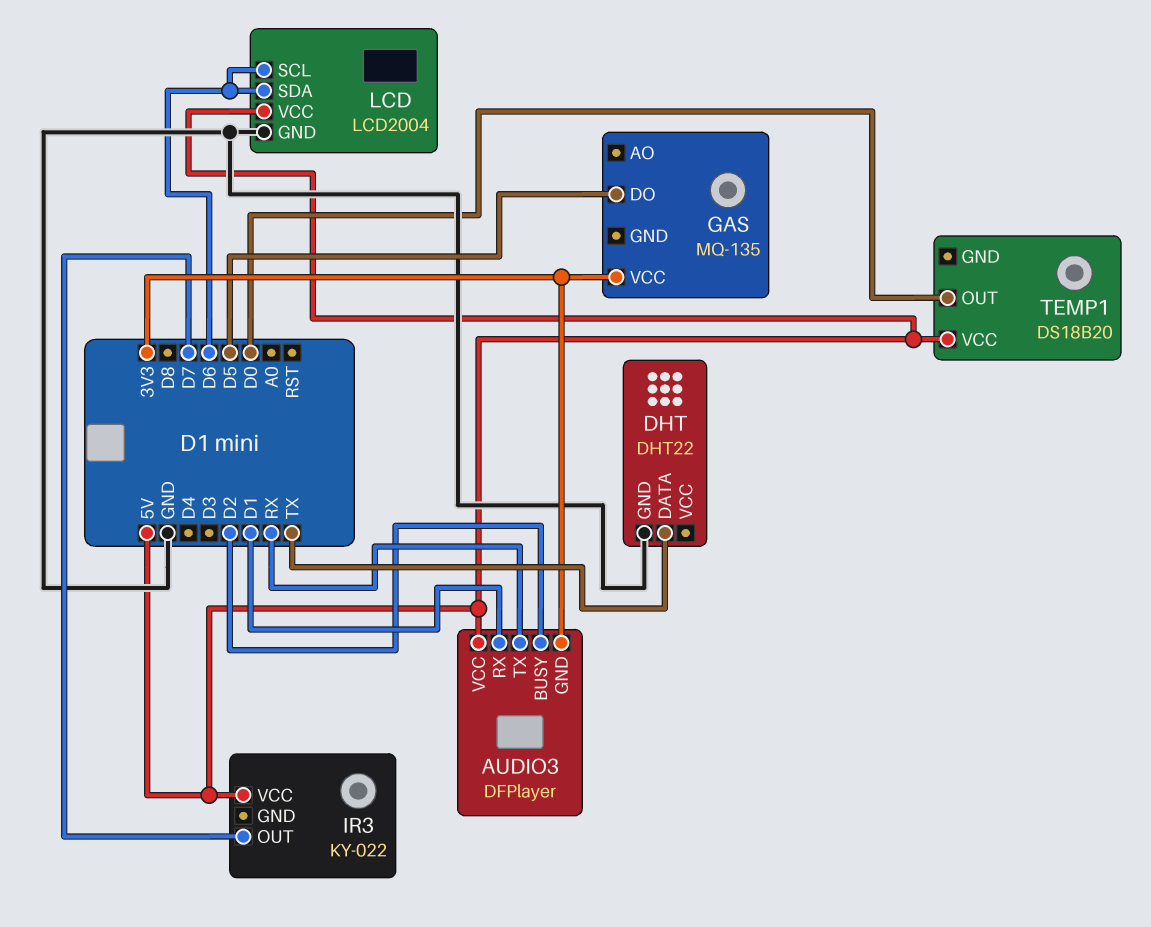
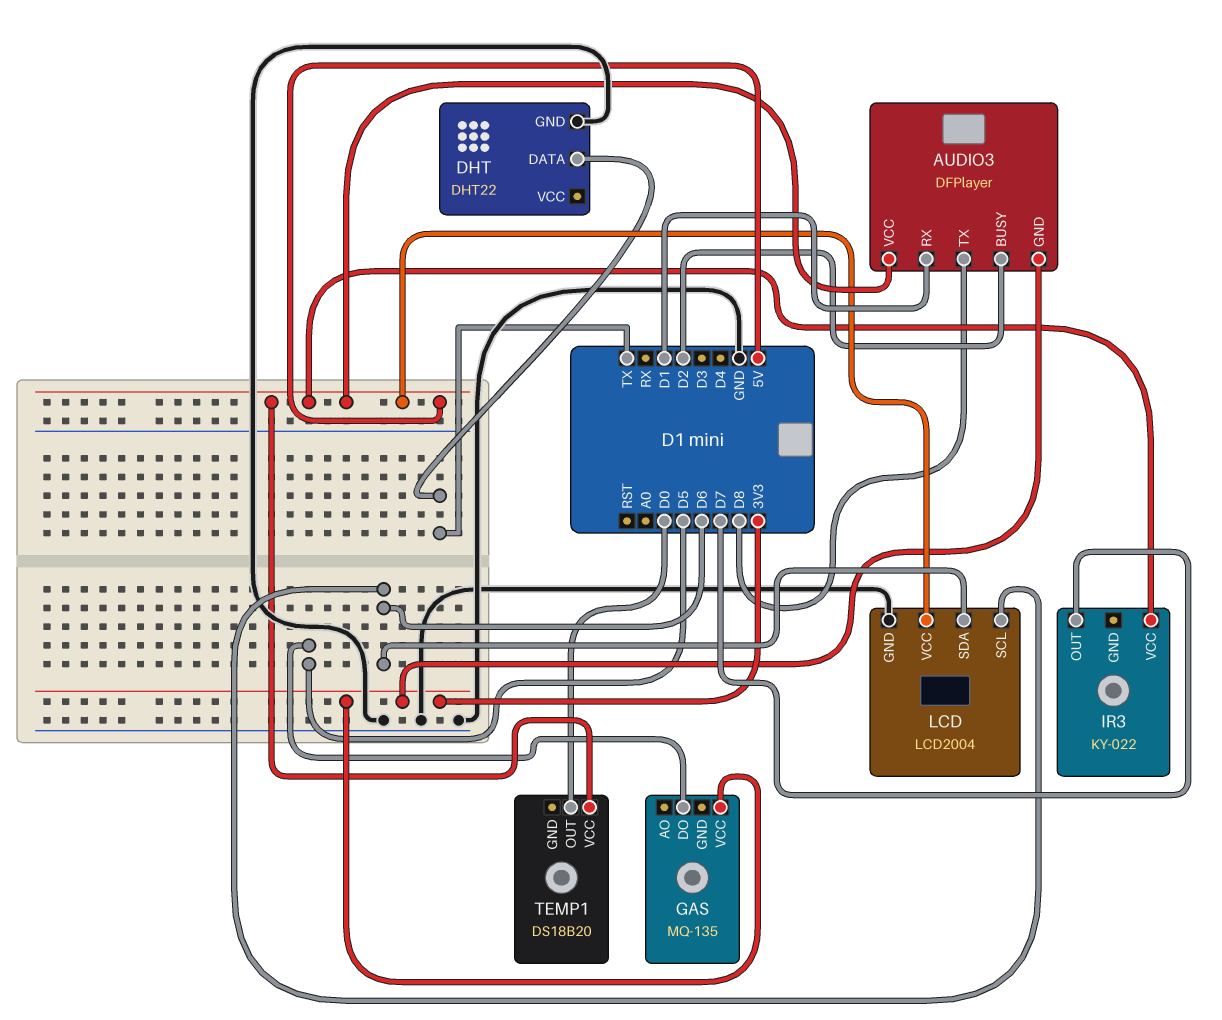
AUDIO3 pin TX: RX -> D8

